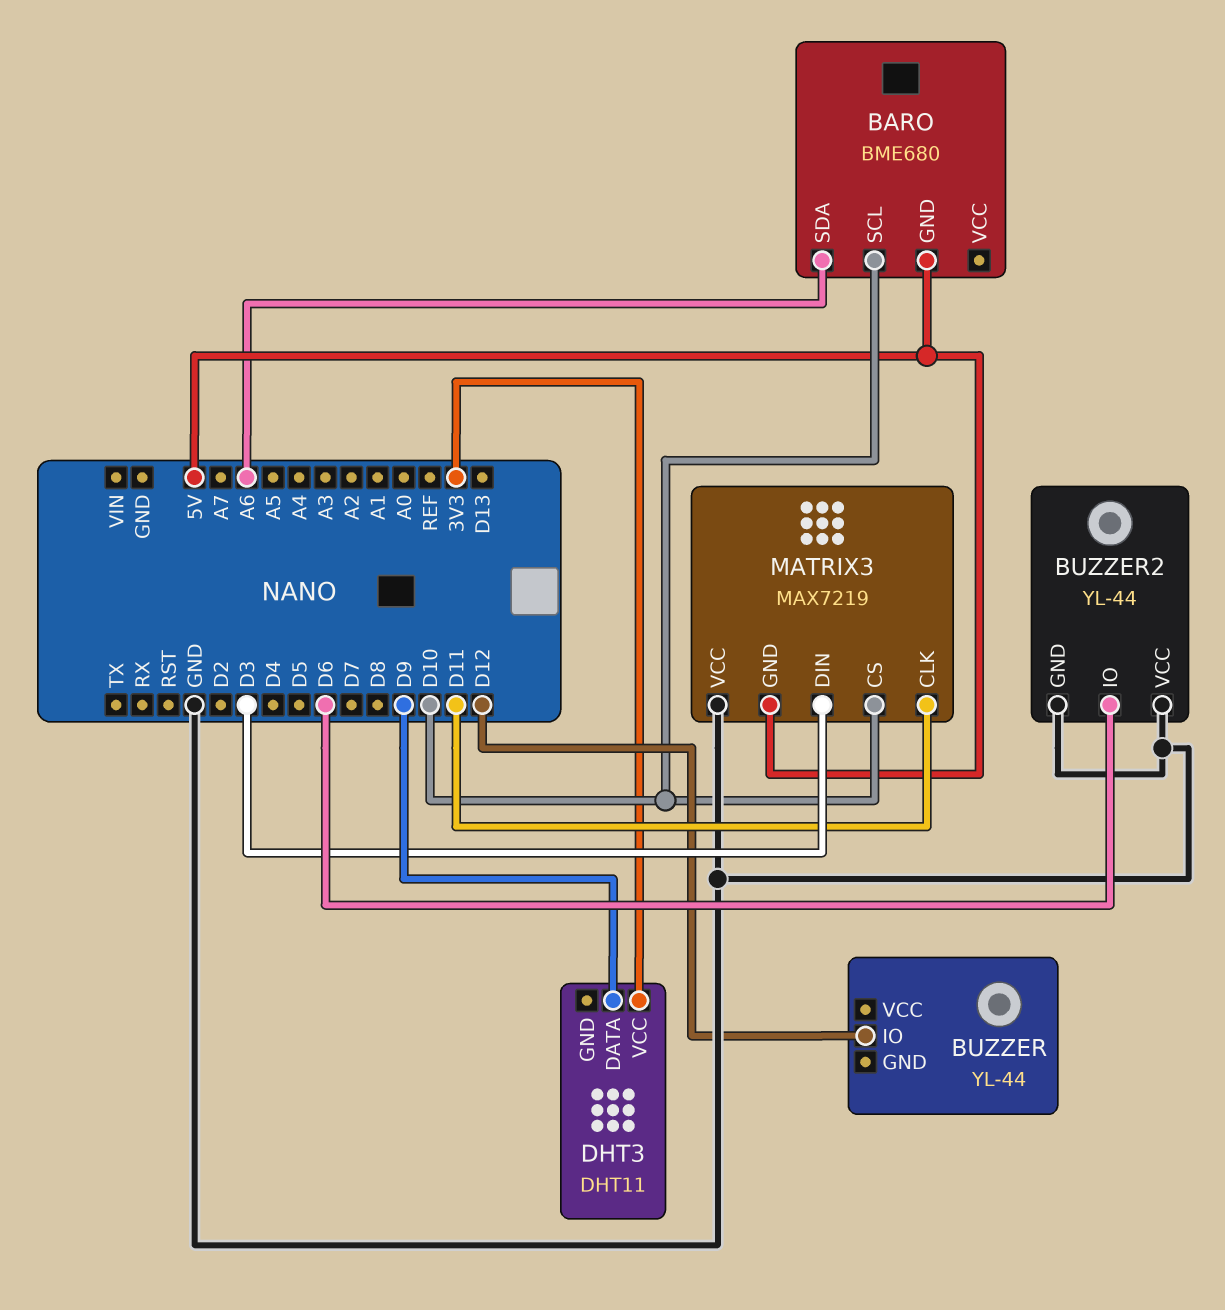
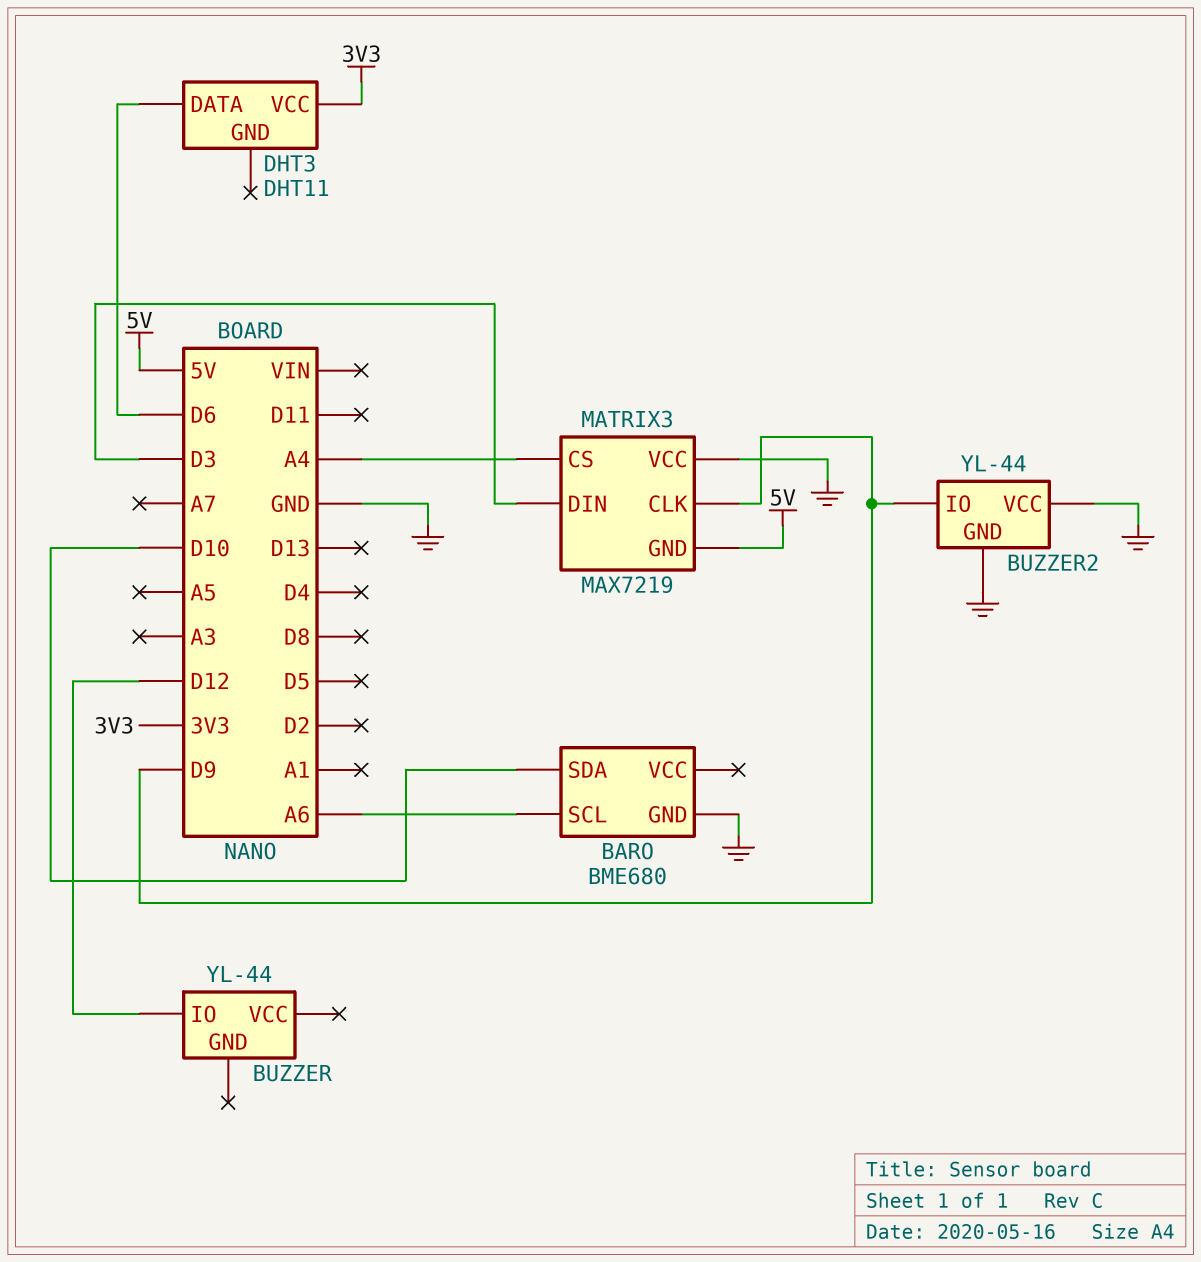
BARO pin GND: 5V -> GND
BARO pin SCL: D10 -> A6
BARO pin SDA: A6 -> D10
BUZZER2 pin IO: D6 -> D9
DHT3 pin DATA: D9 -> D6
MATRIX3 pin CLK: D11 -> D9
MATRIX3 pin CS: D10 -> A4

